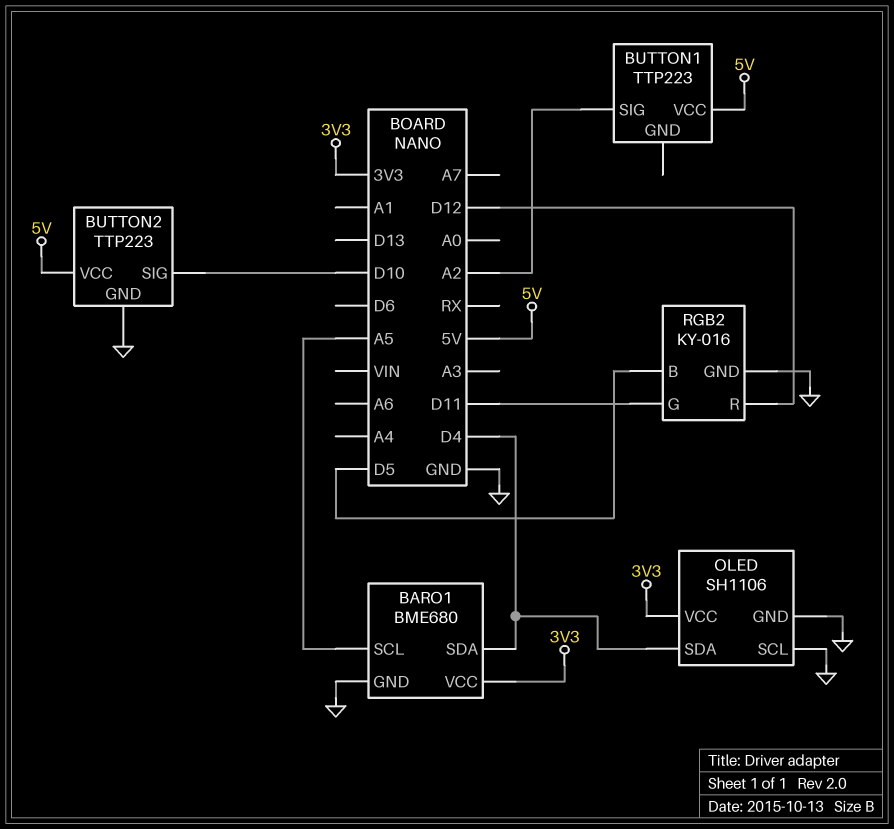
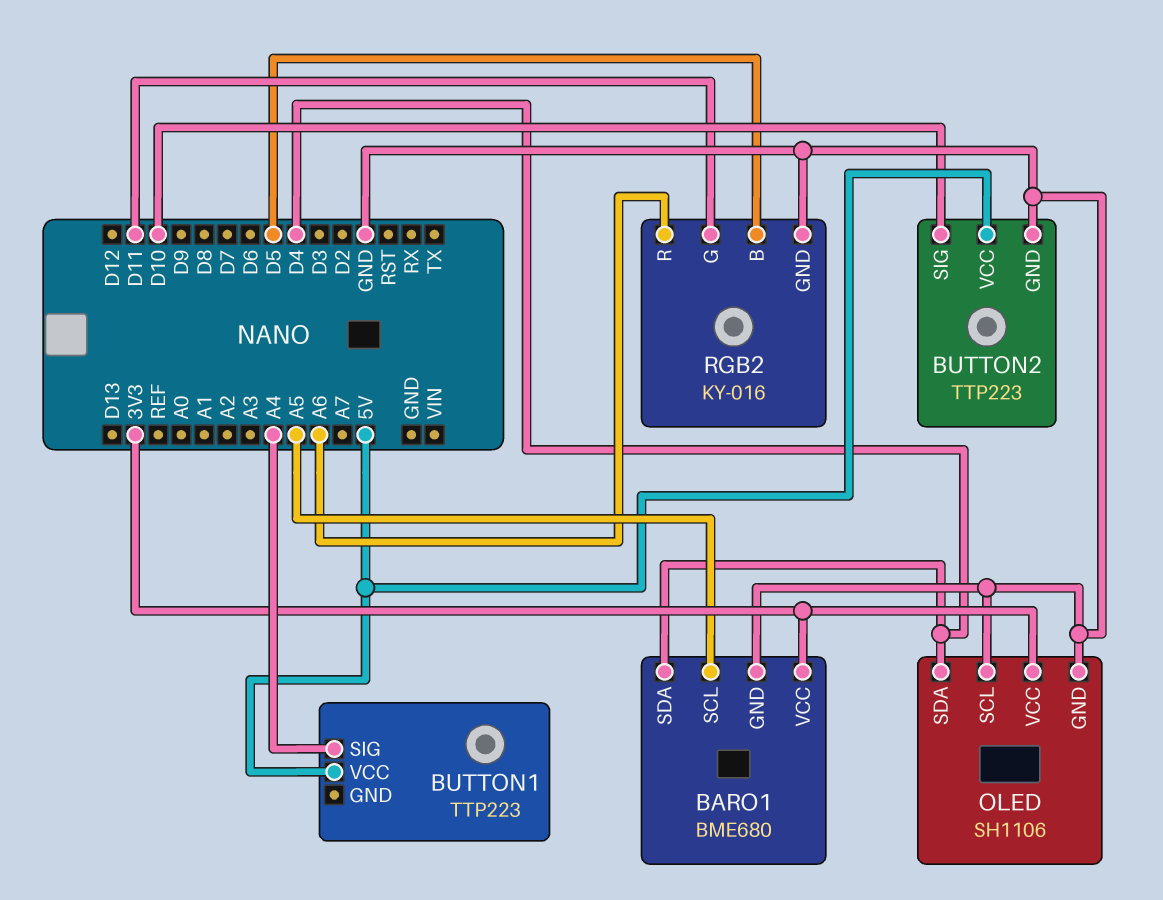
BUTTON1 pin SIG: A2 -> A4
RGB2 pin R: D12 -> A6

